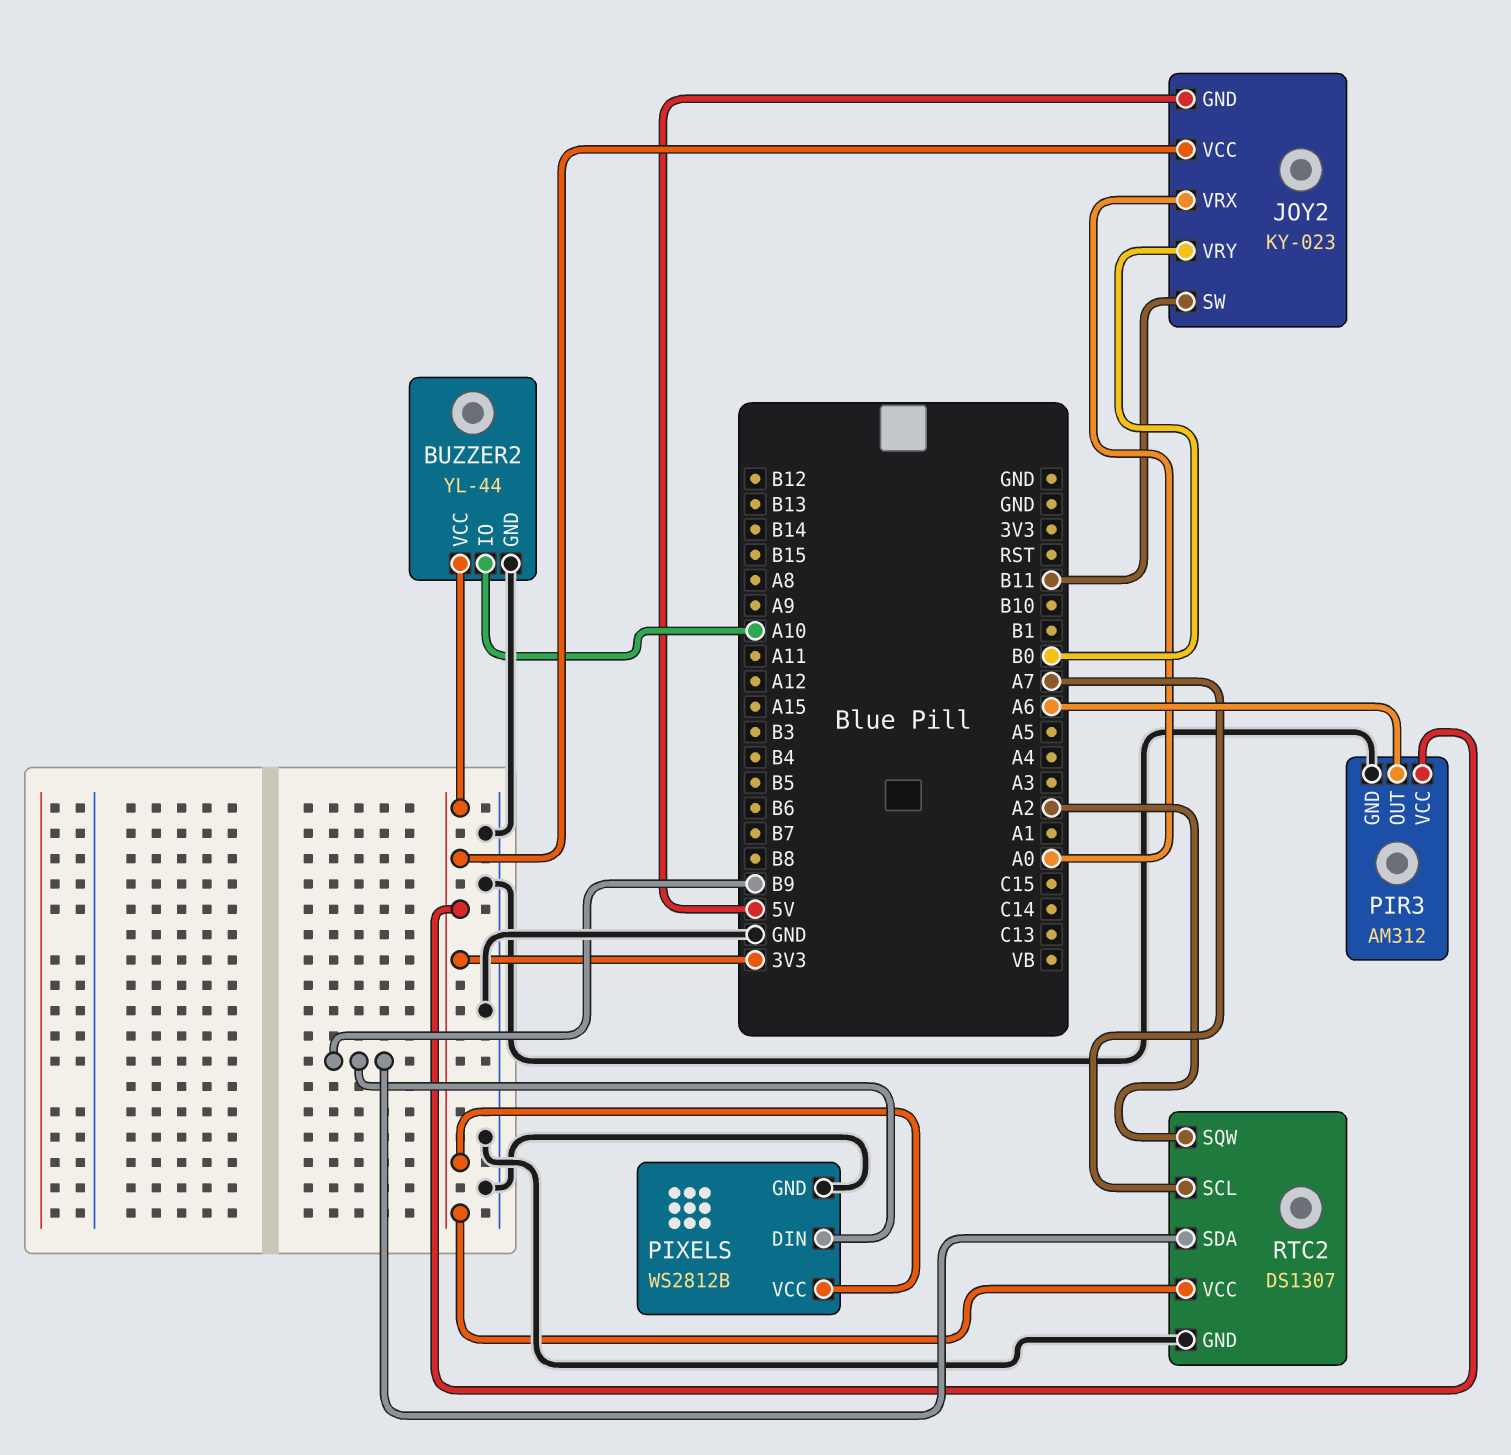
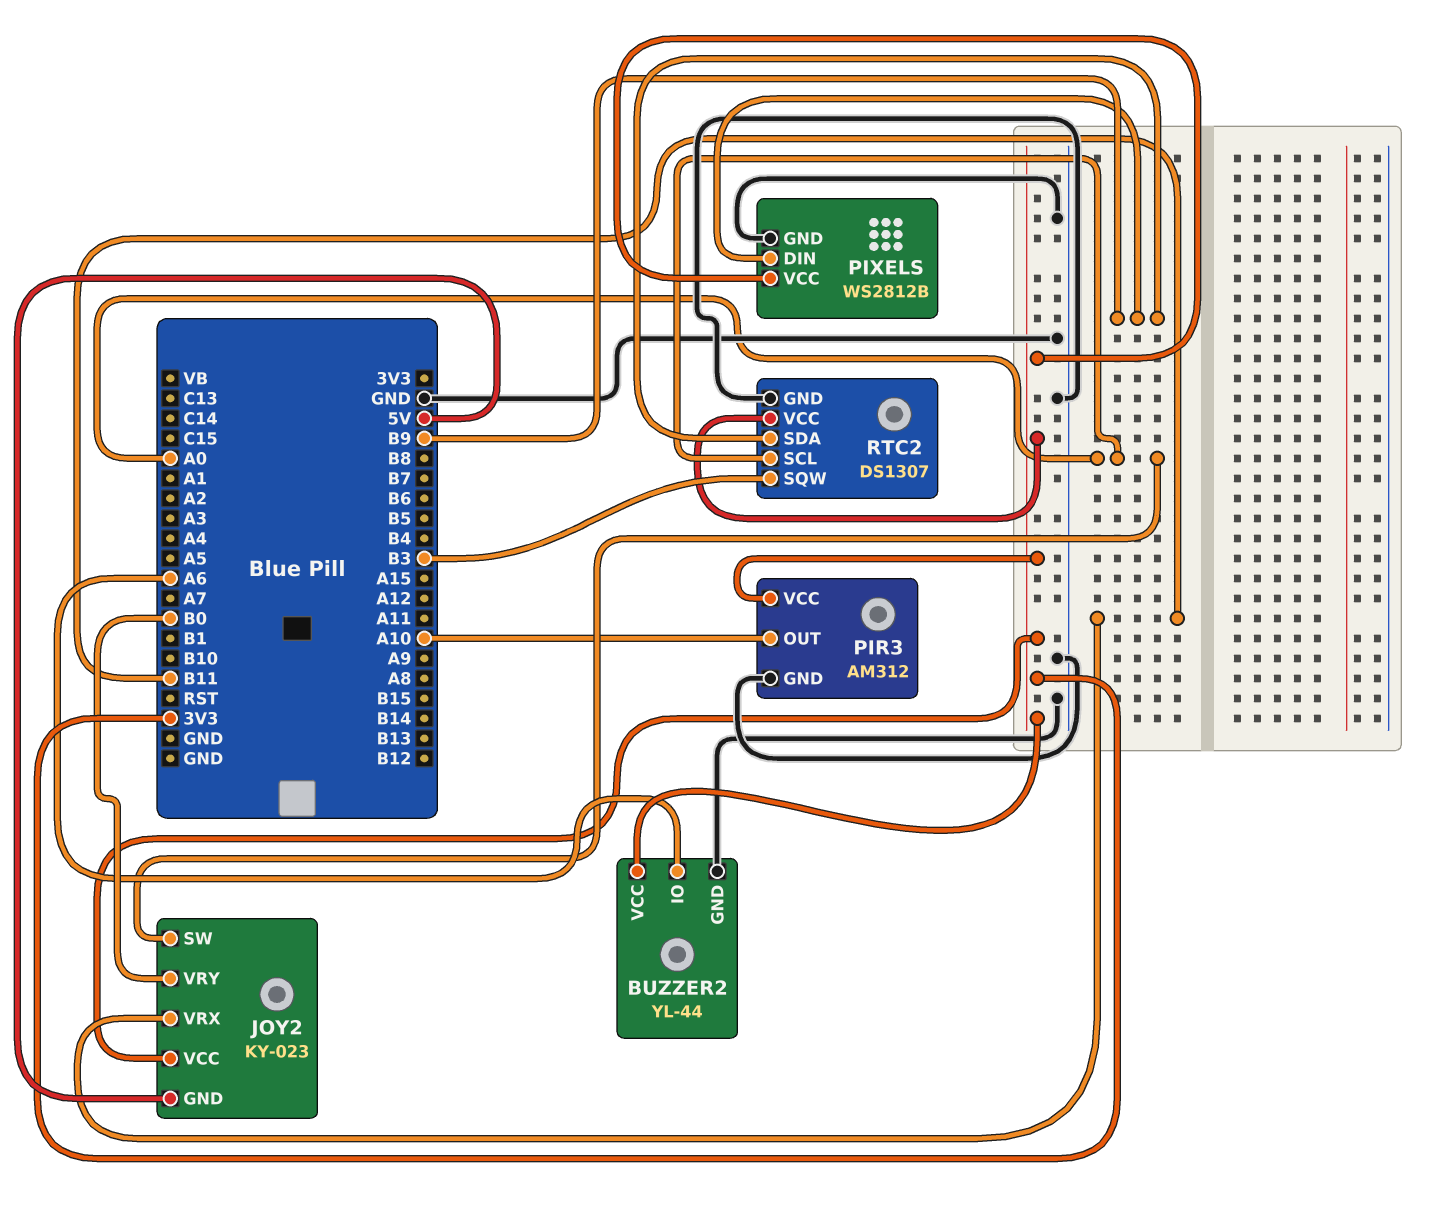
BUZZER2 pin IO: A10 -> A6
JOY2 pin SW: B11 -> A0
JOY2 pin VRX: A0 -> B11
PIR3 pin OUT: A6 -> A10
RTC2 pin SCL: A7 -> A0
RTC2 pin SQW: A2 -> B3

